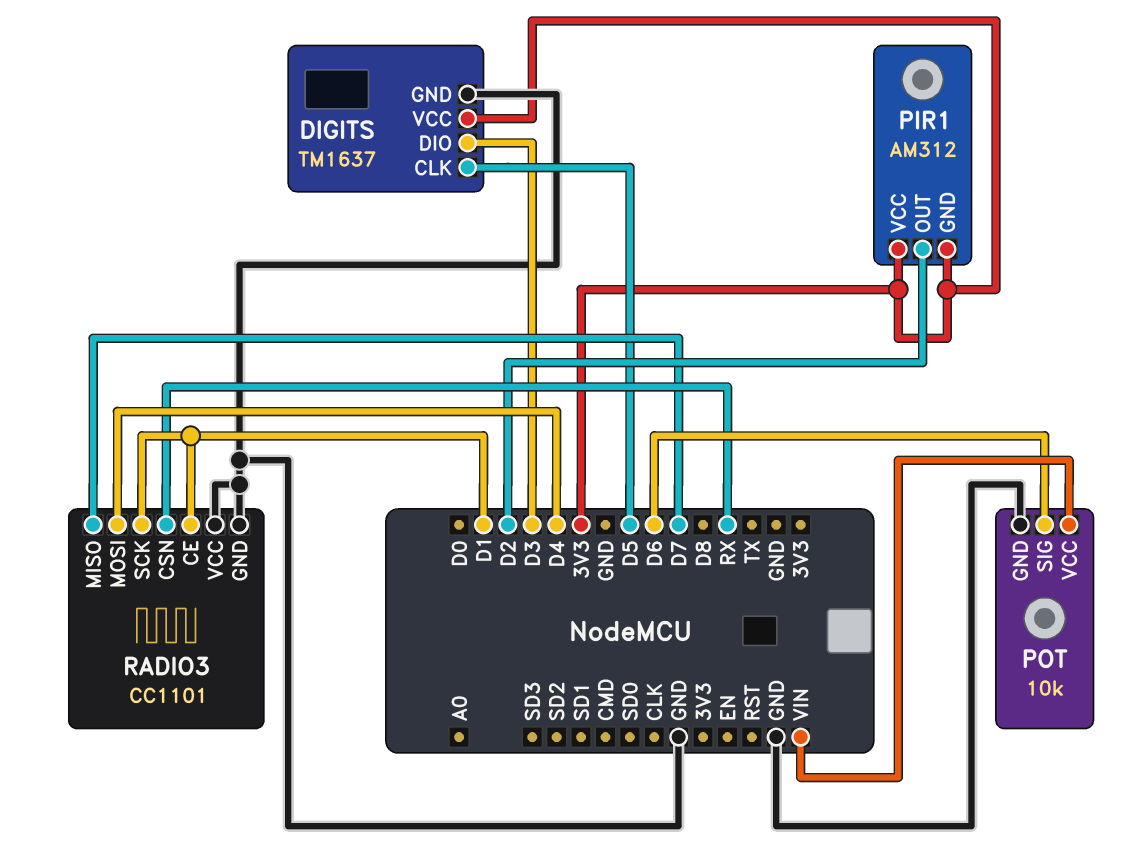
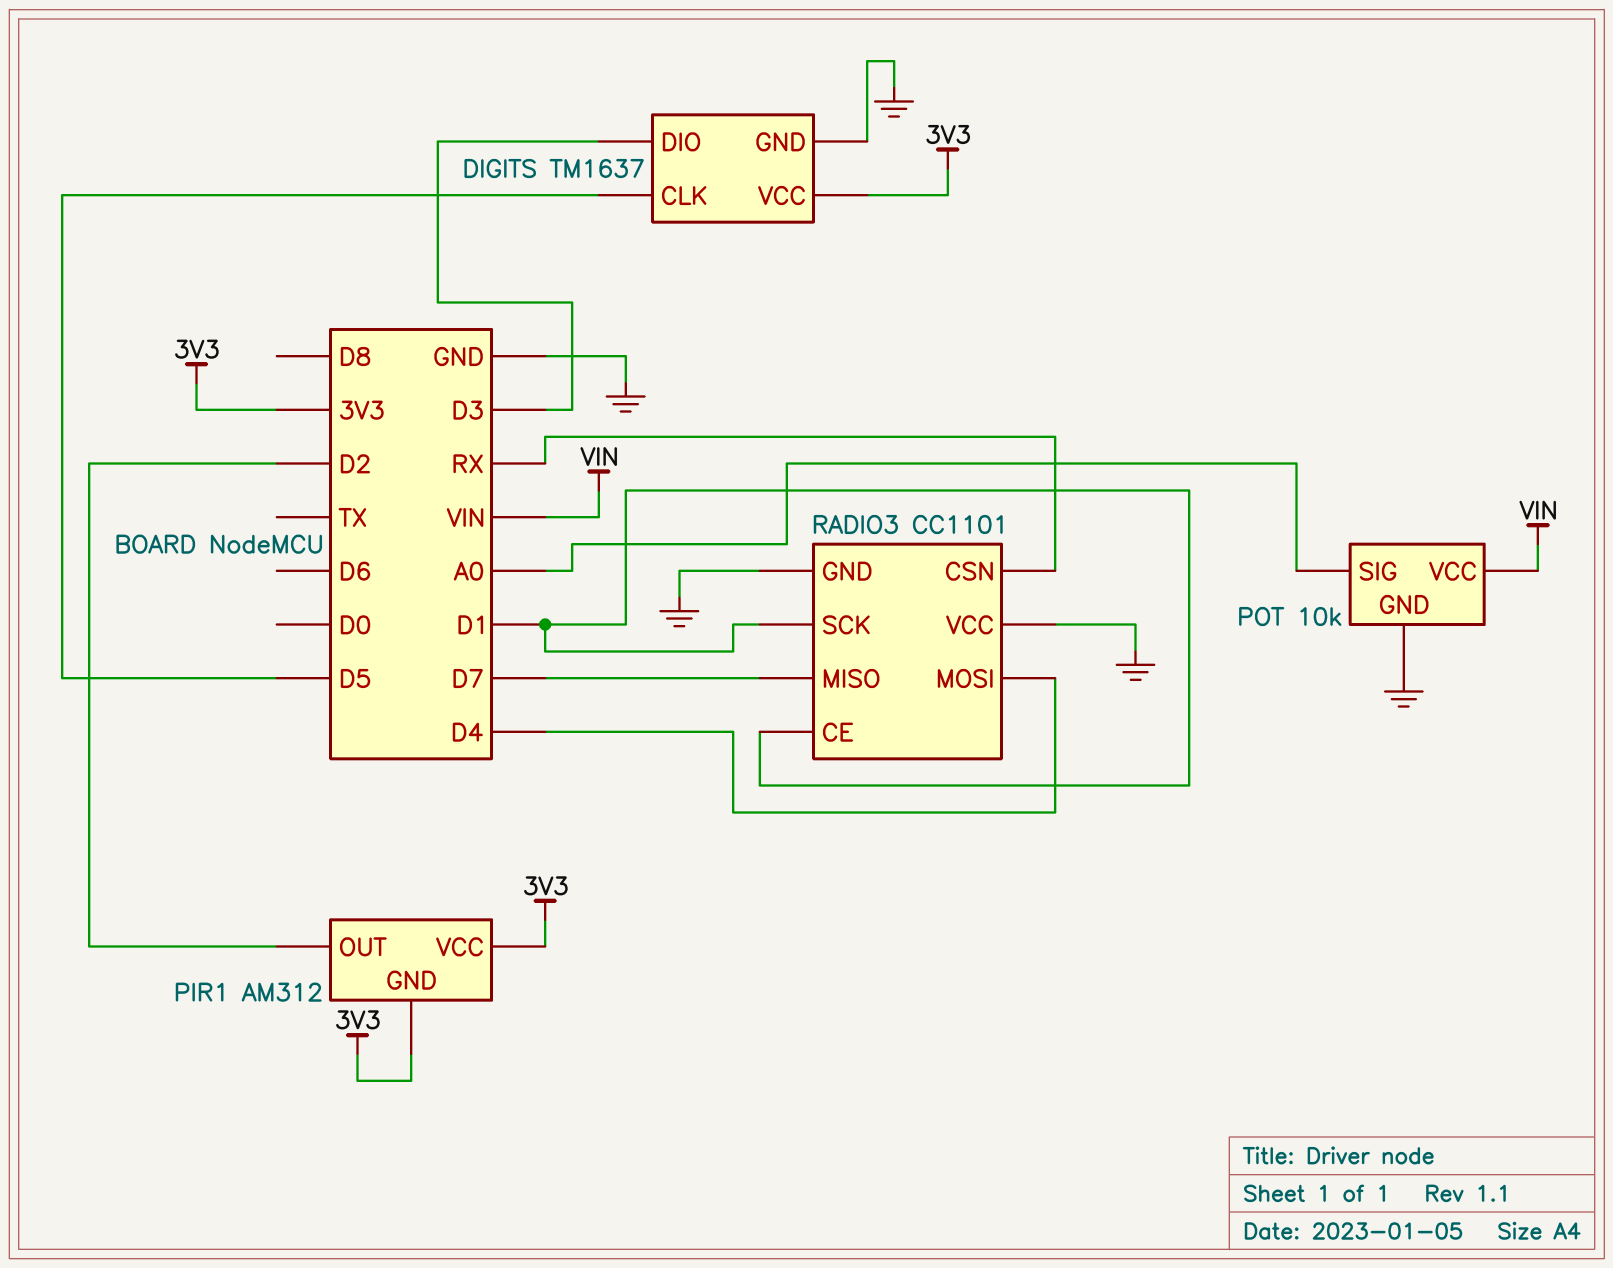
POT pin SIG: D6 -> A0

